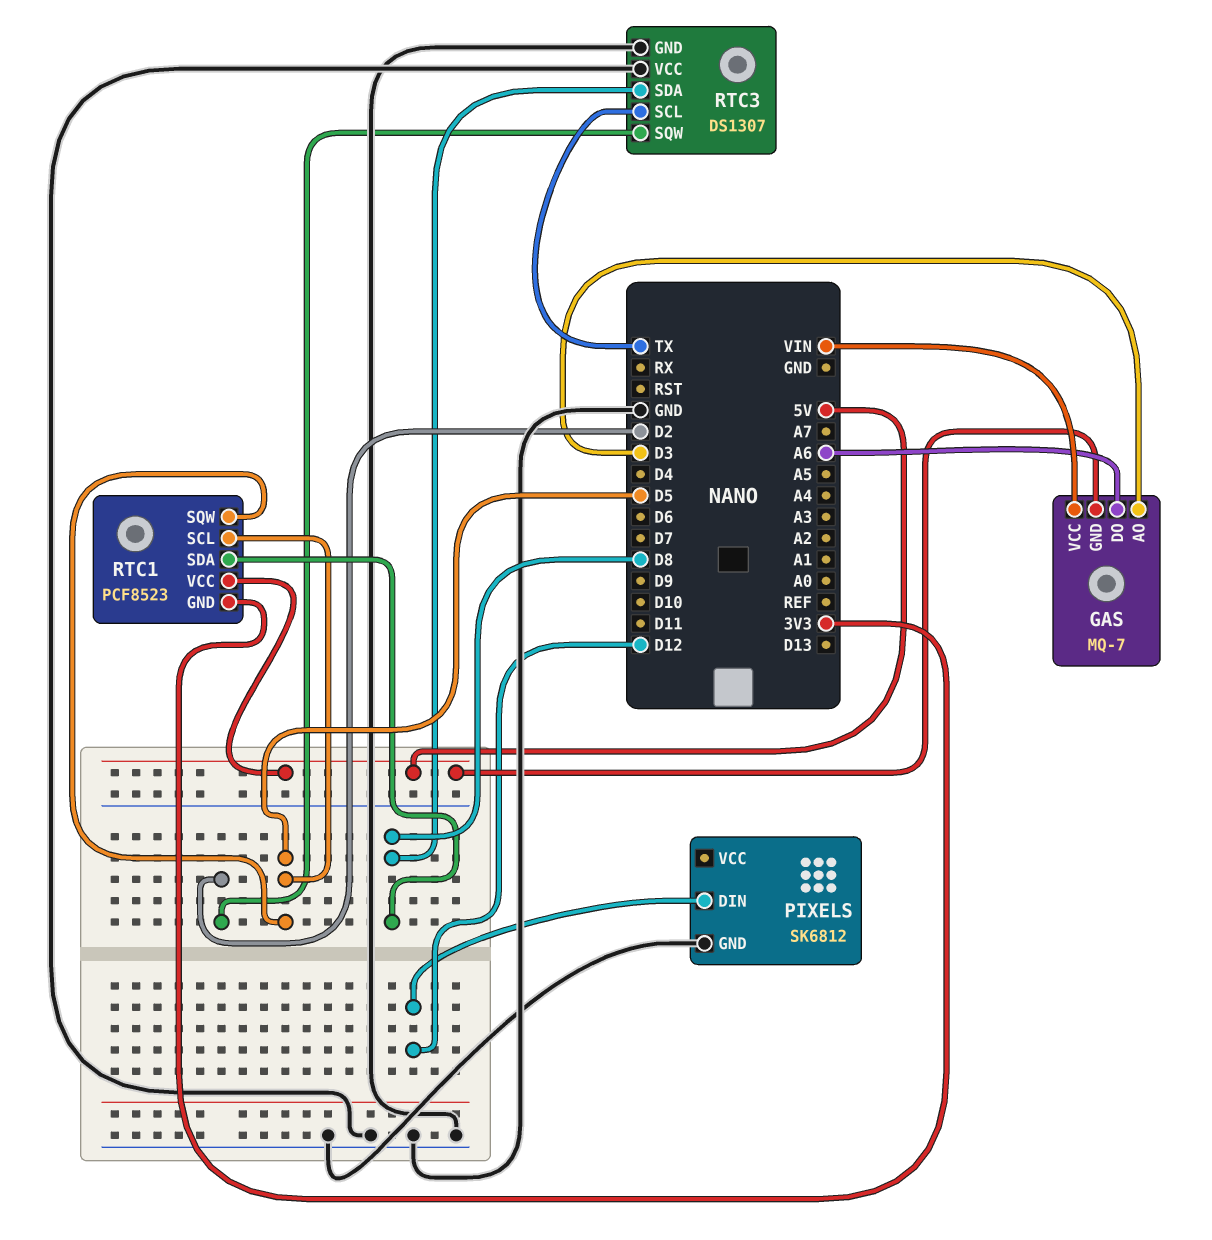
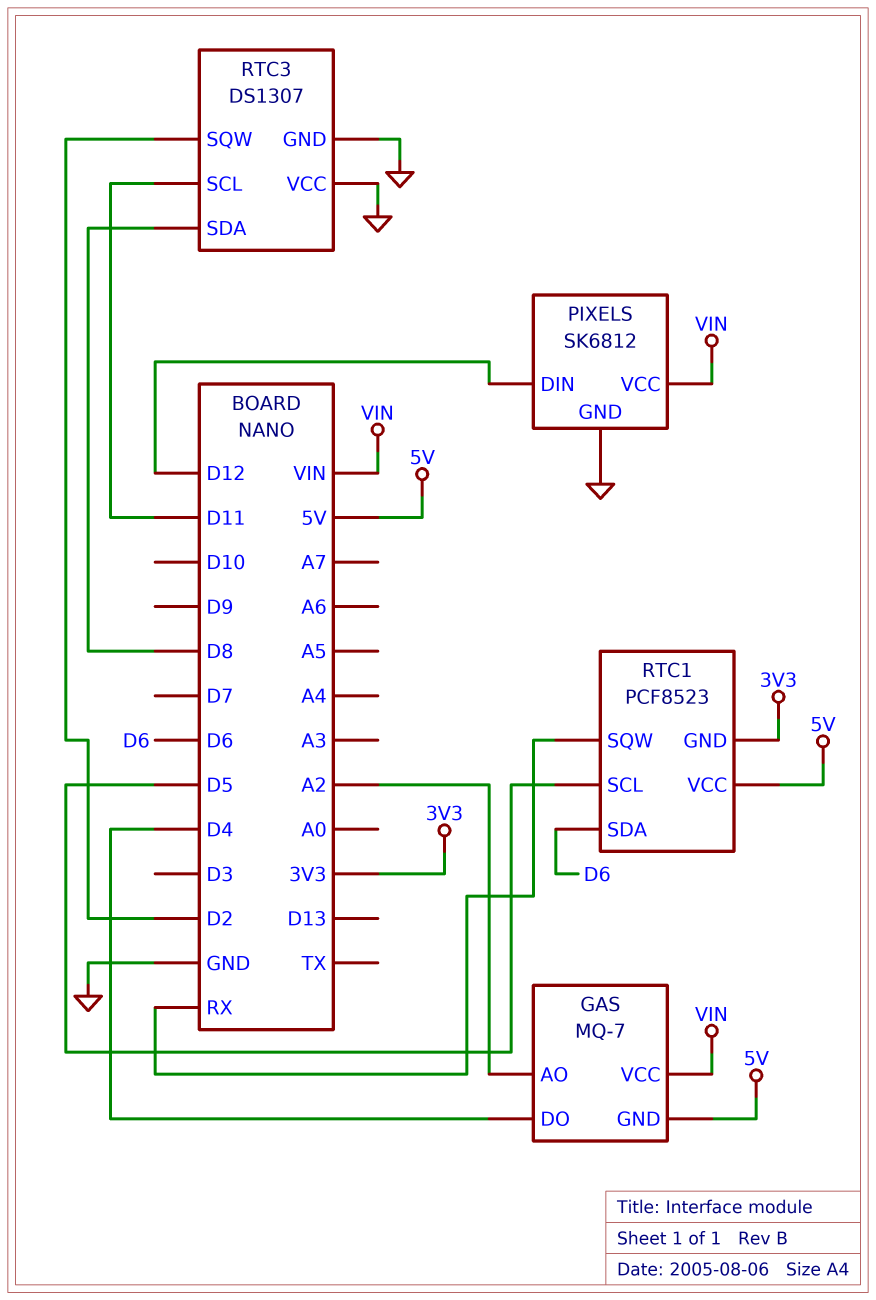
GAS pin AO: D3 -> A2
GAS pin DO: A6 -> D4
PIXELS pin VCC: none -> VIN
RTC1 pin SDA: D8 -> D6
RTC1 pin SQW: D5 -> RX
RTC3 pin SCL: TX -> D11

